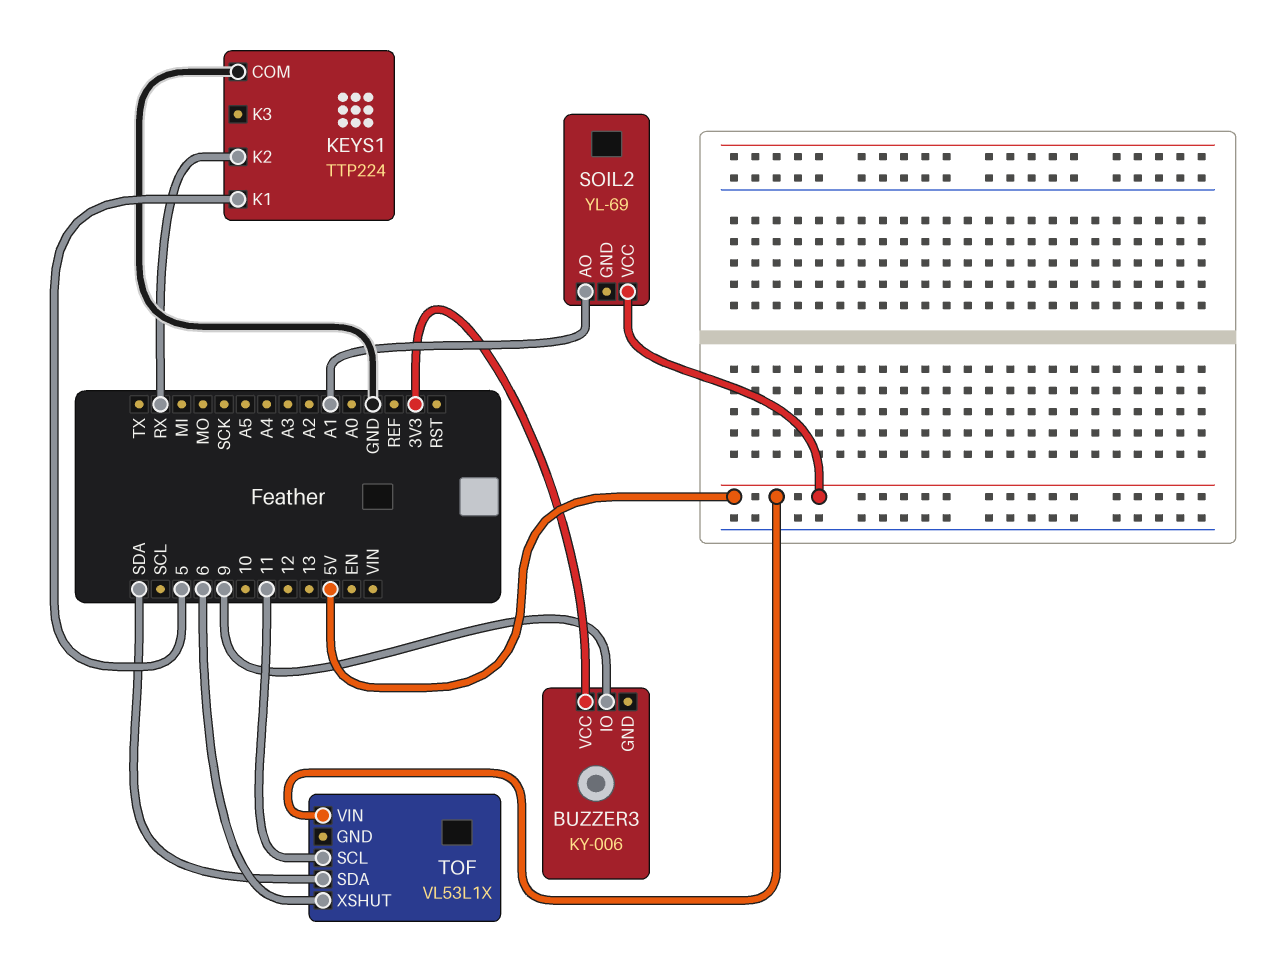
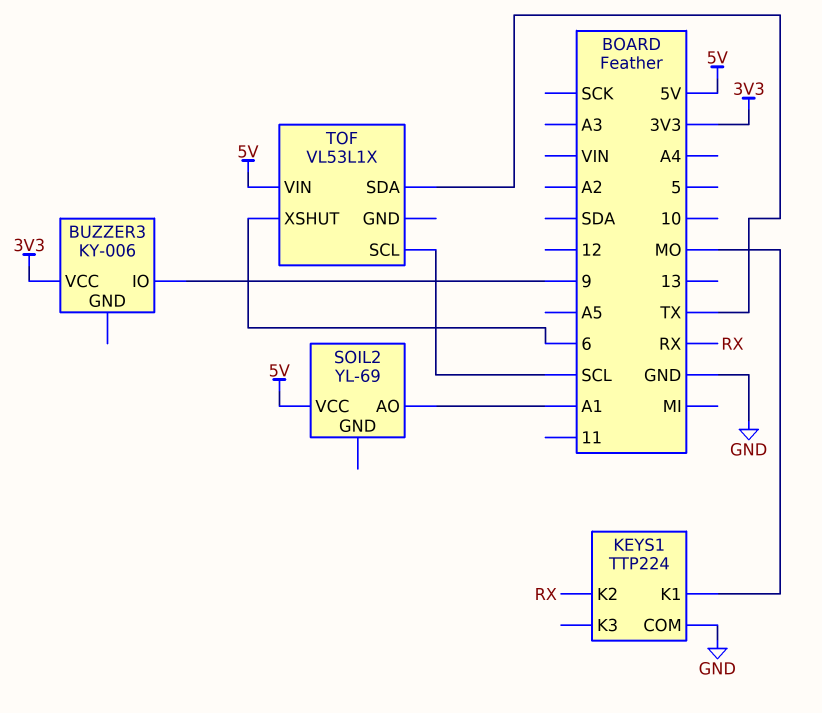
KEYS1 pin K1: 5 -> MO
TOF pin SCL: 11 -> SCL
TOF pin SDA: SDA -> TX

